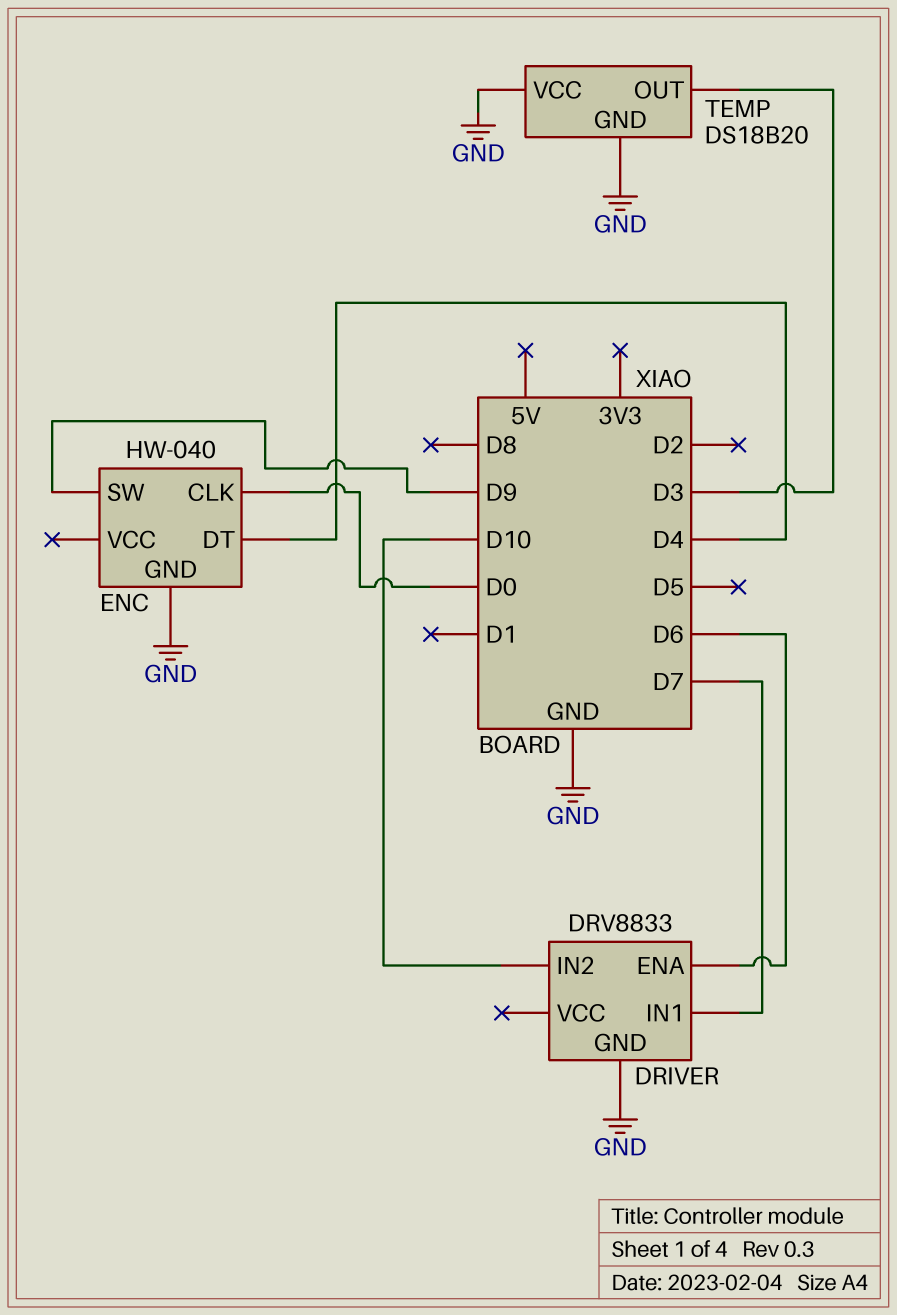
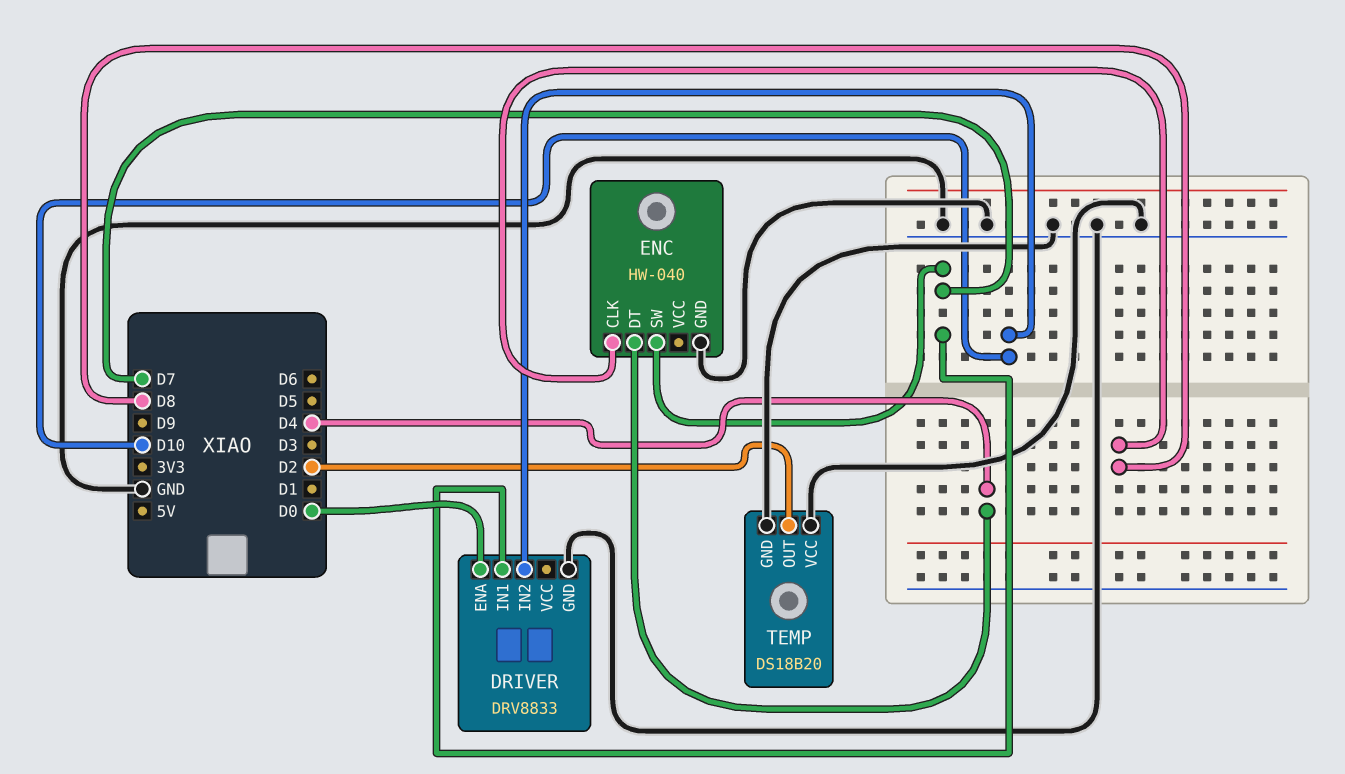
DRIVER pin ENA: D6 -> D0
ENC pin CLK: D0 -> D8
ENC pin SW: D9 -> D7
TEMP pin OUT: D3 -> D2

